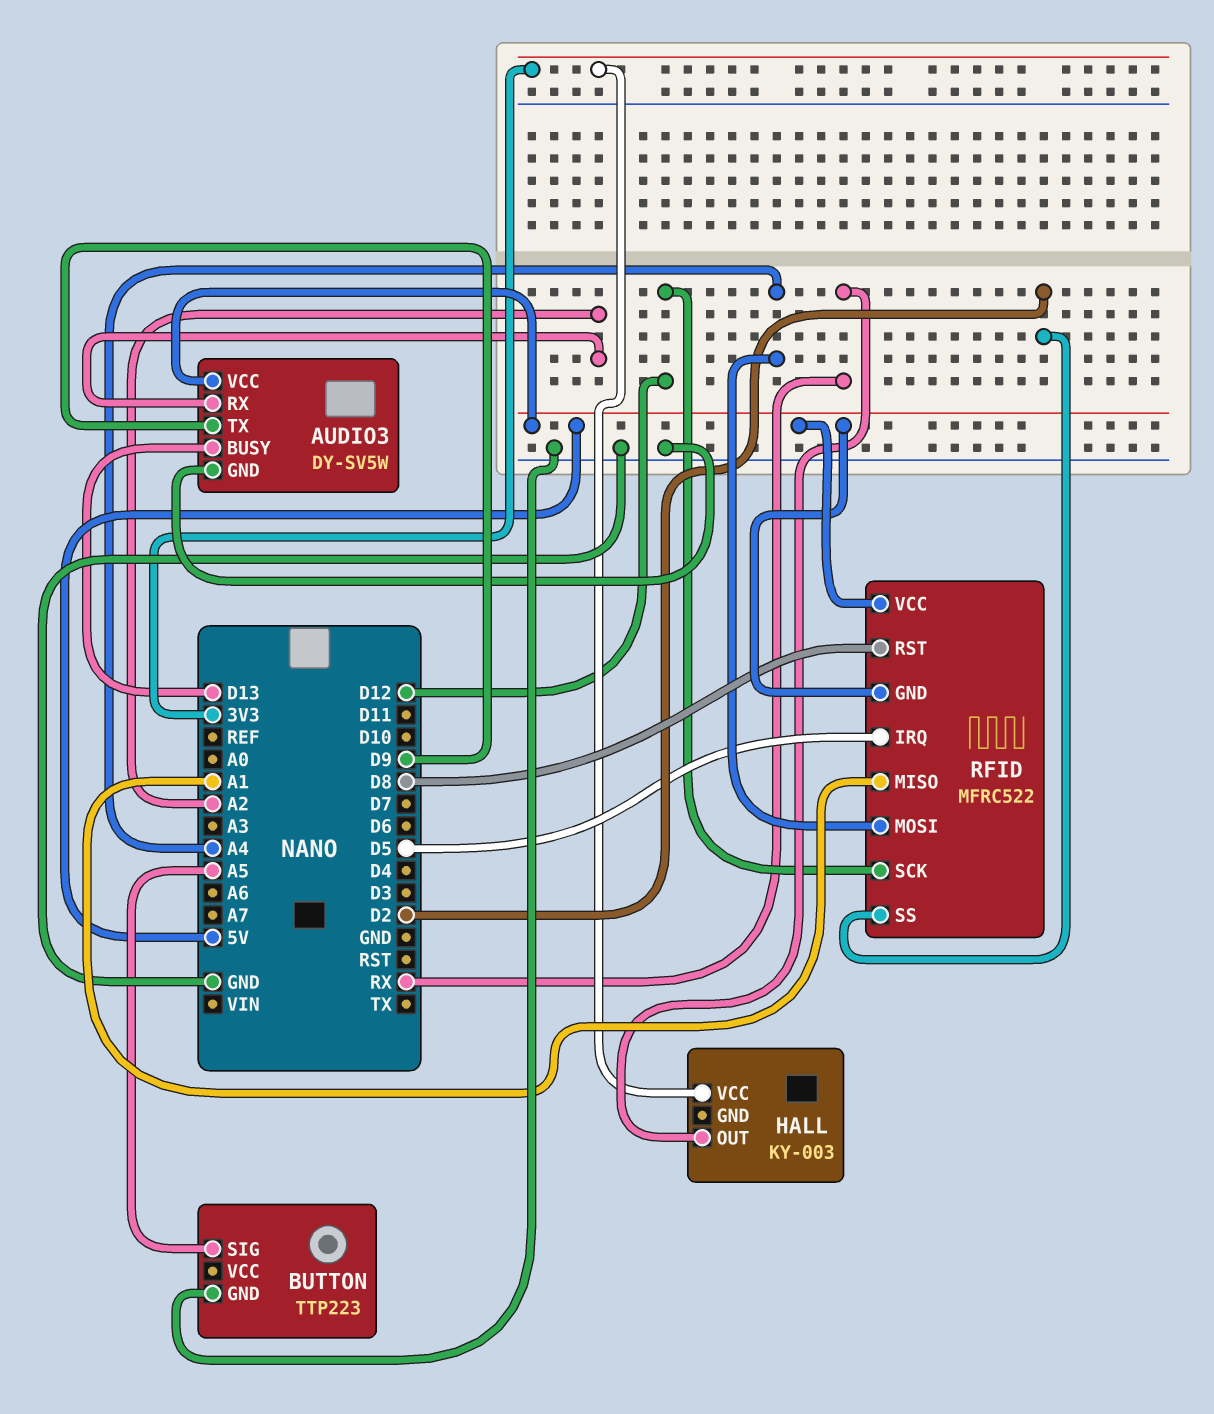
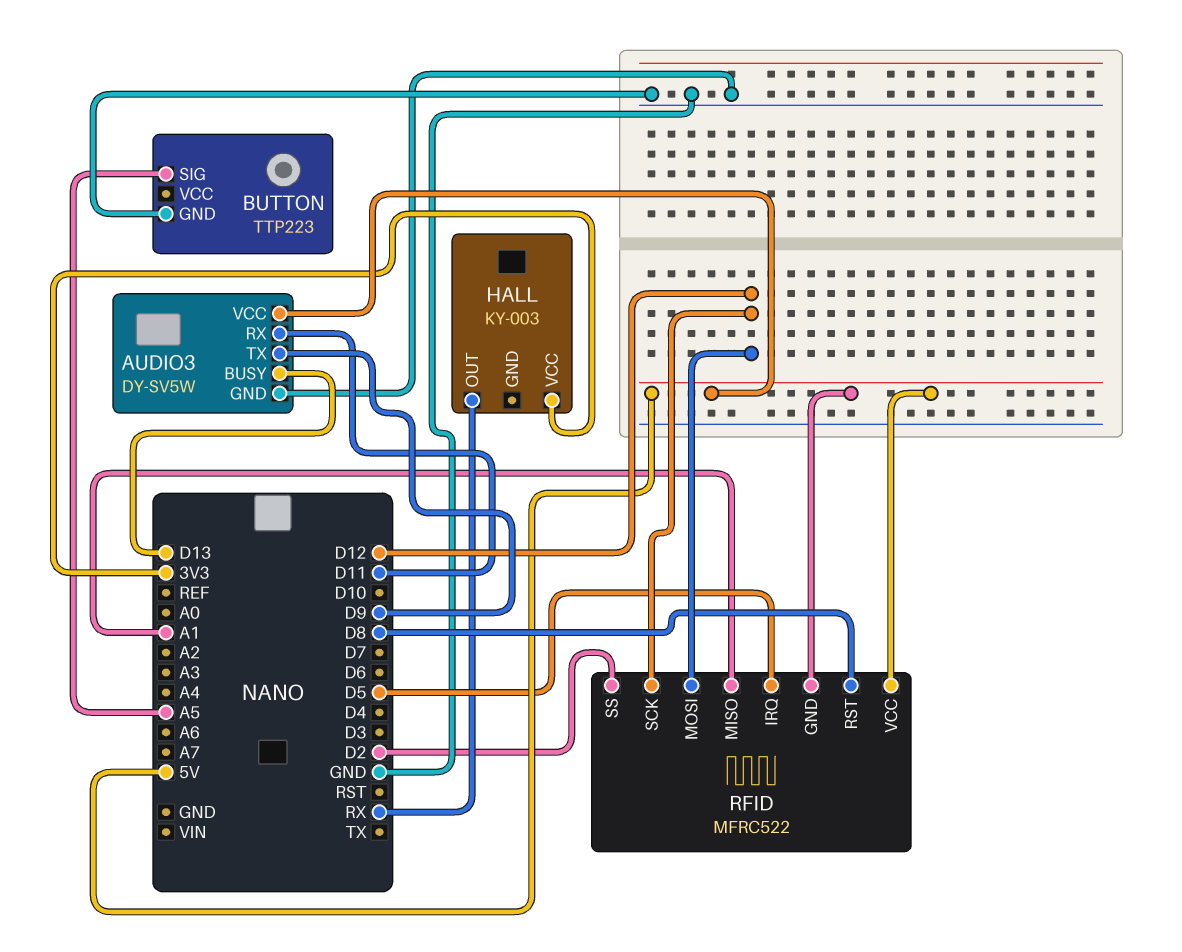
AUDIO3 pin RX: A2 -> D11
RFID pin MOSI: A4 -> D12

